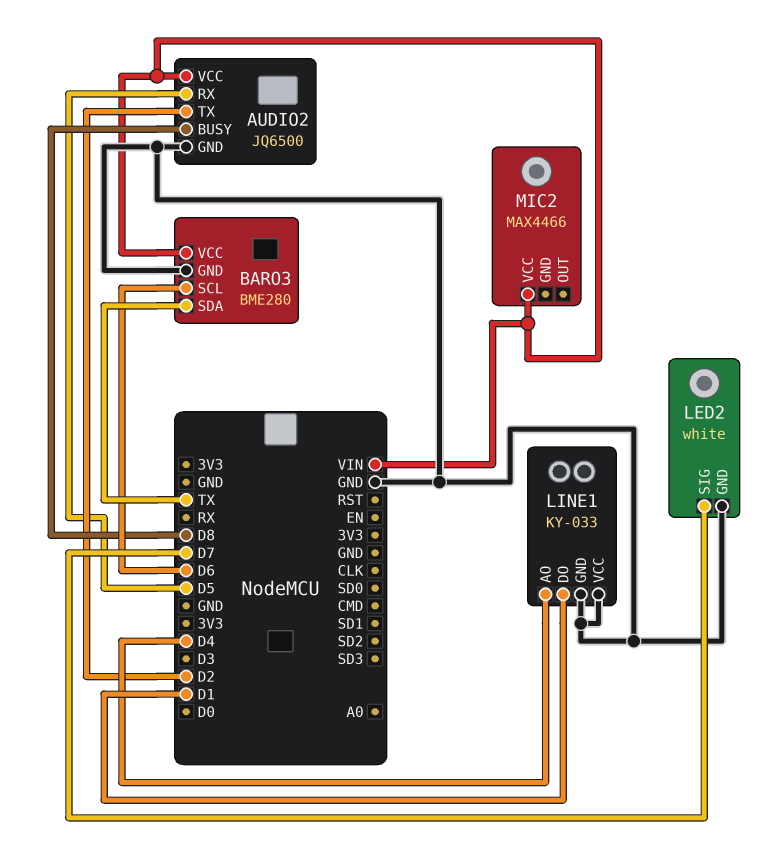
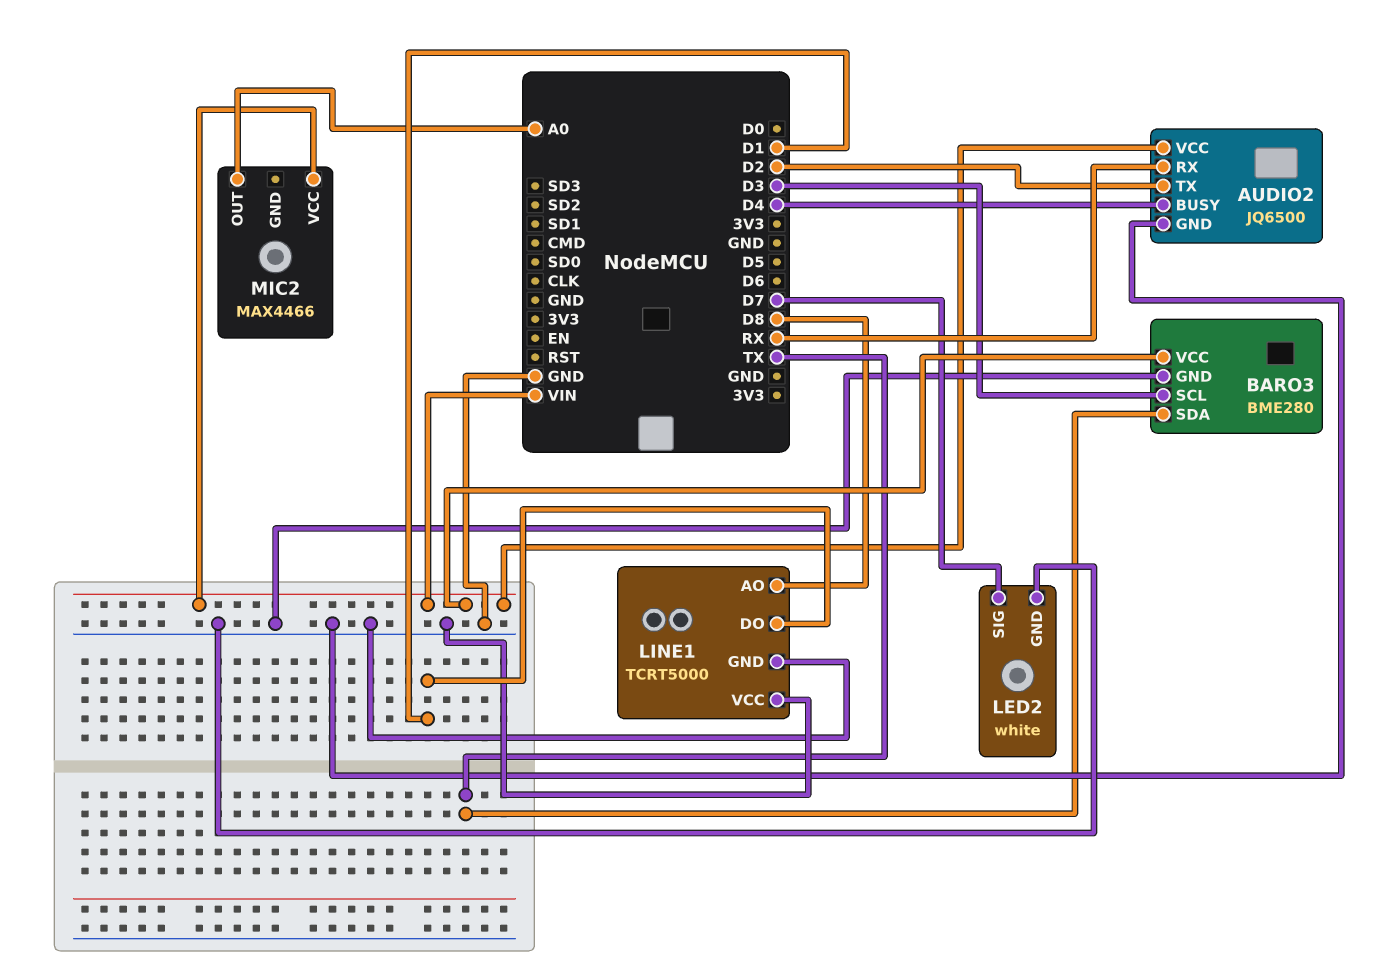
AUDIO2 pin BUSY: D8 -> D4
AUDIO2 pin RX: D5 -> RX
BARO3 pin SCL: D6 -> D3
LINE1: KY-033 -> TCRT5000
LINE1 pin AO: D4 -> D8
MIC2 pin OUT: none -> A0

